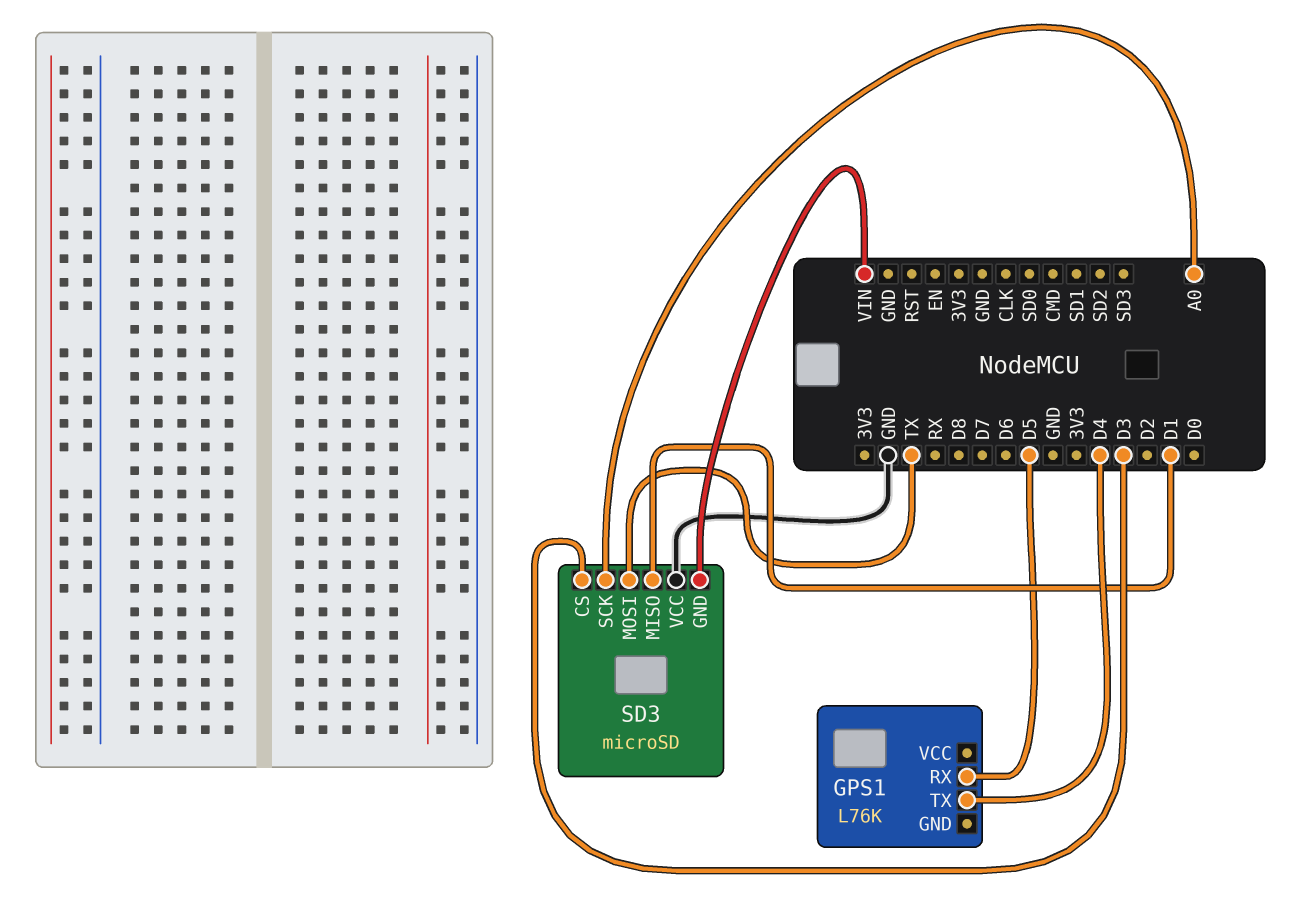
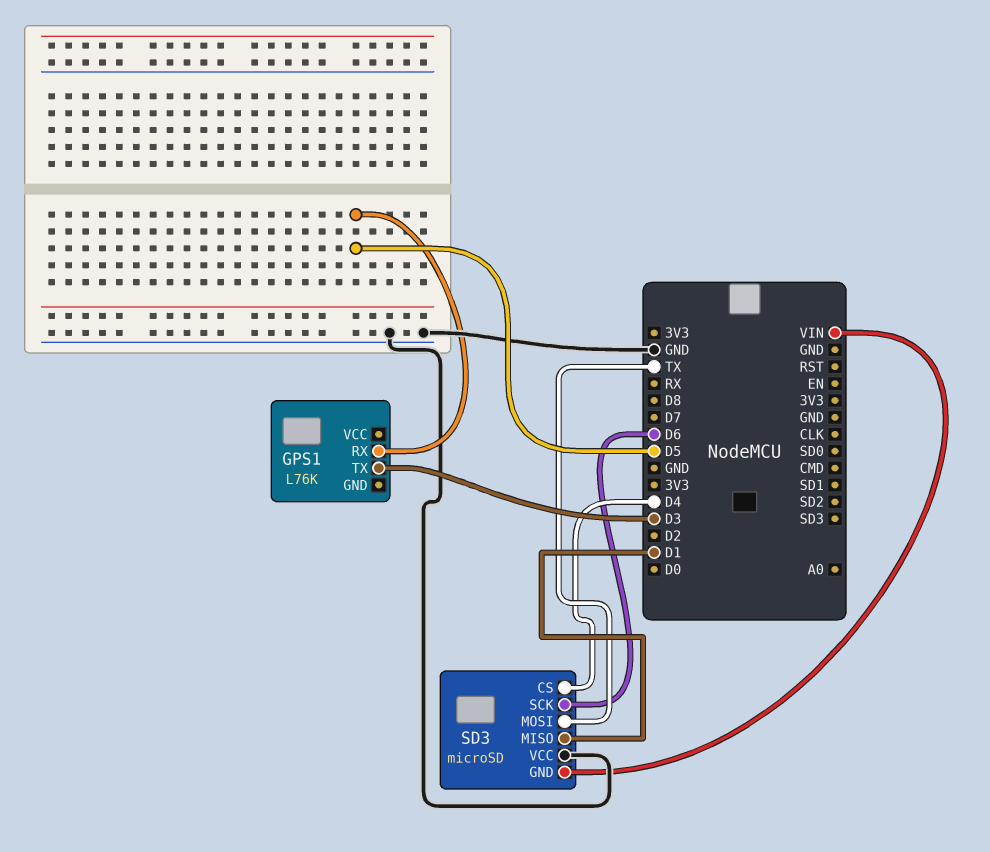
GPS1 pin TX: D4 -> D3
SD3 pin CS: D3 -> D4
SD3 pin SCK: A0 -> D6

